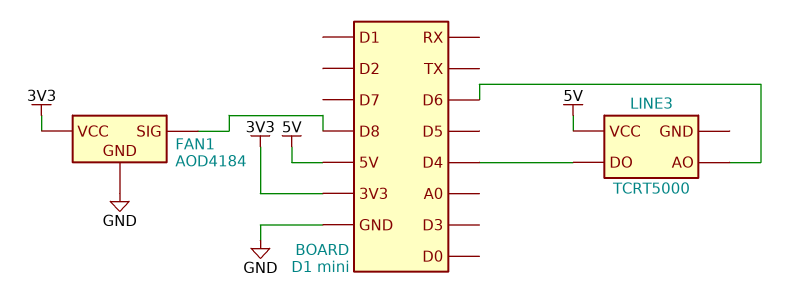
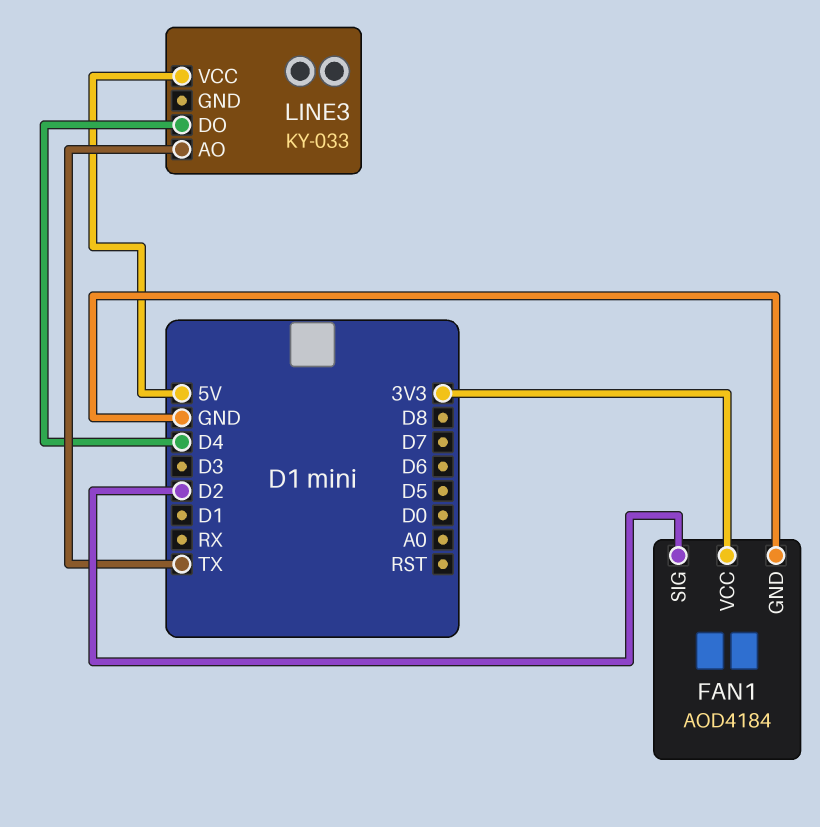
FAN1 pin SIG: D8 -> D2
LINE3: TCRT5000 -> KY-033
LINE3 pin AO: D6 -> TX

